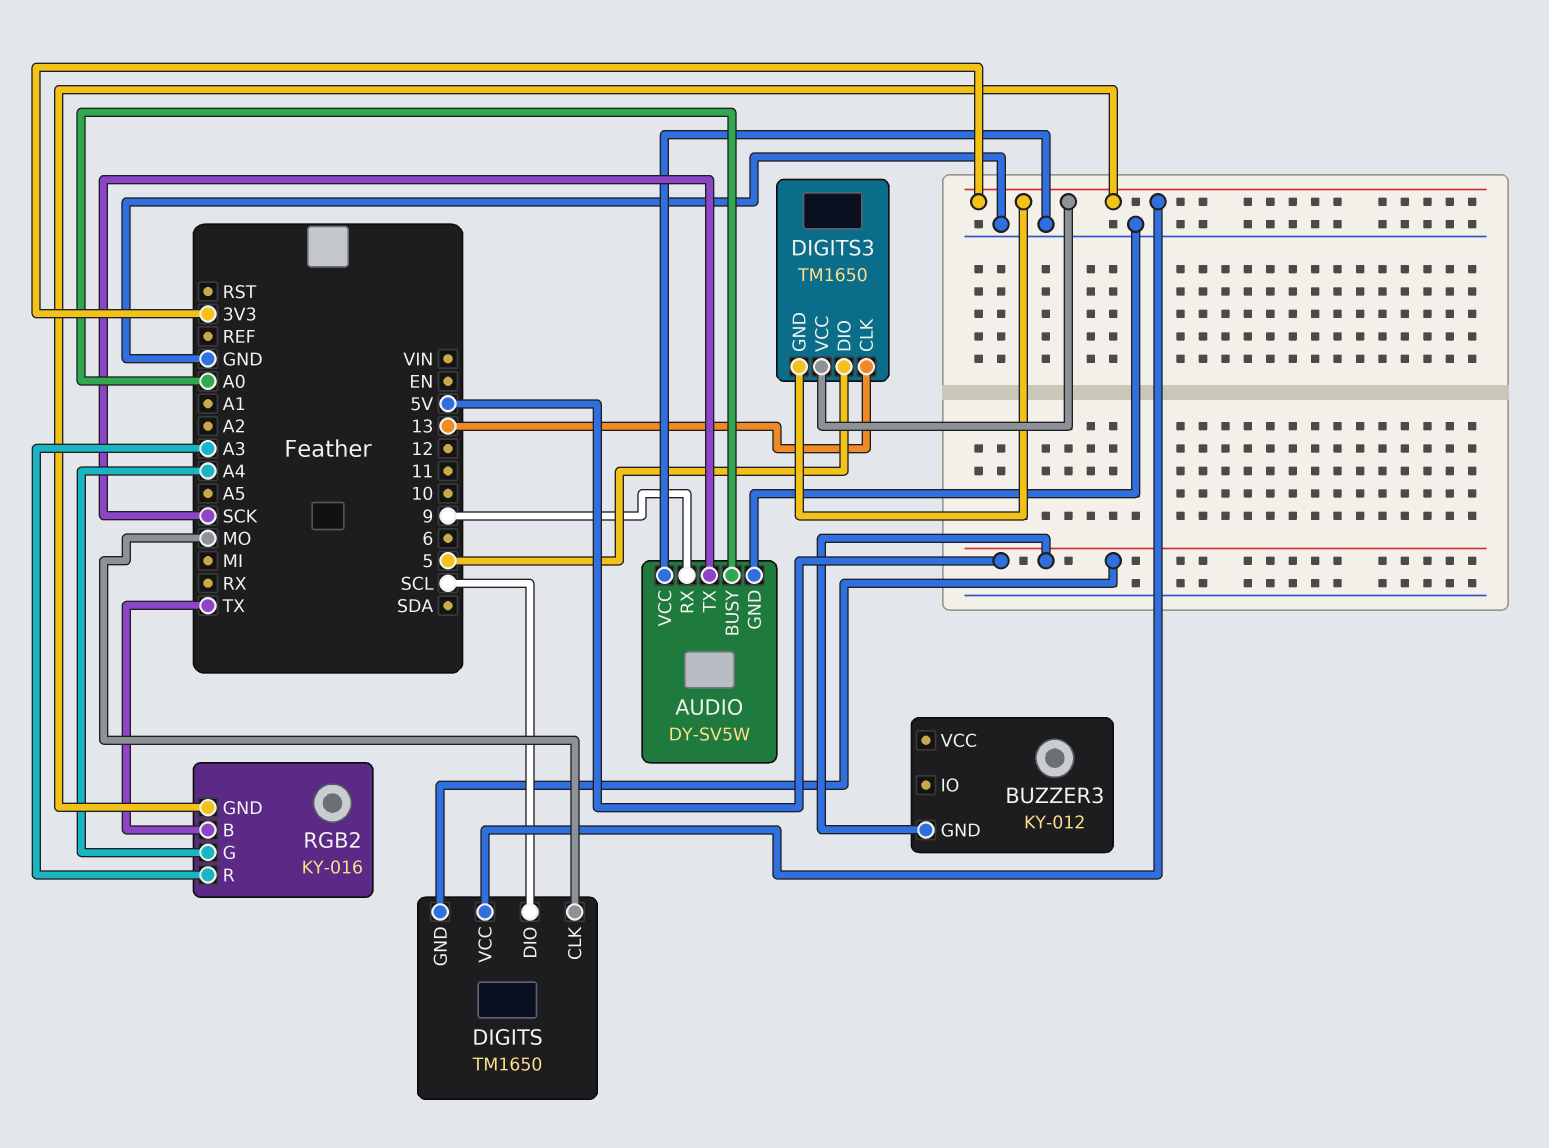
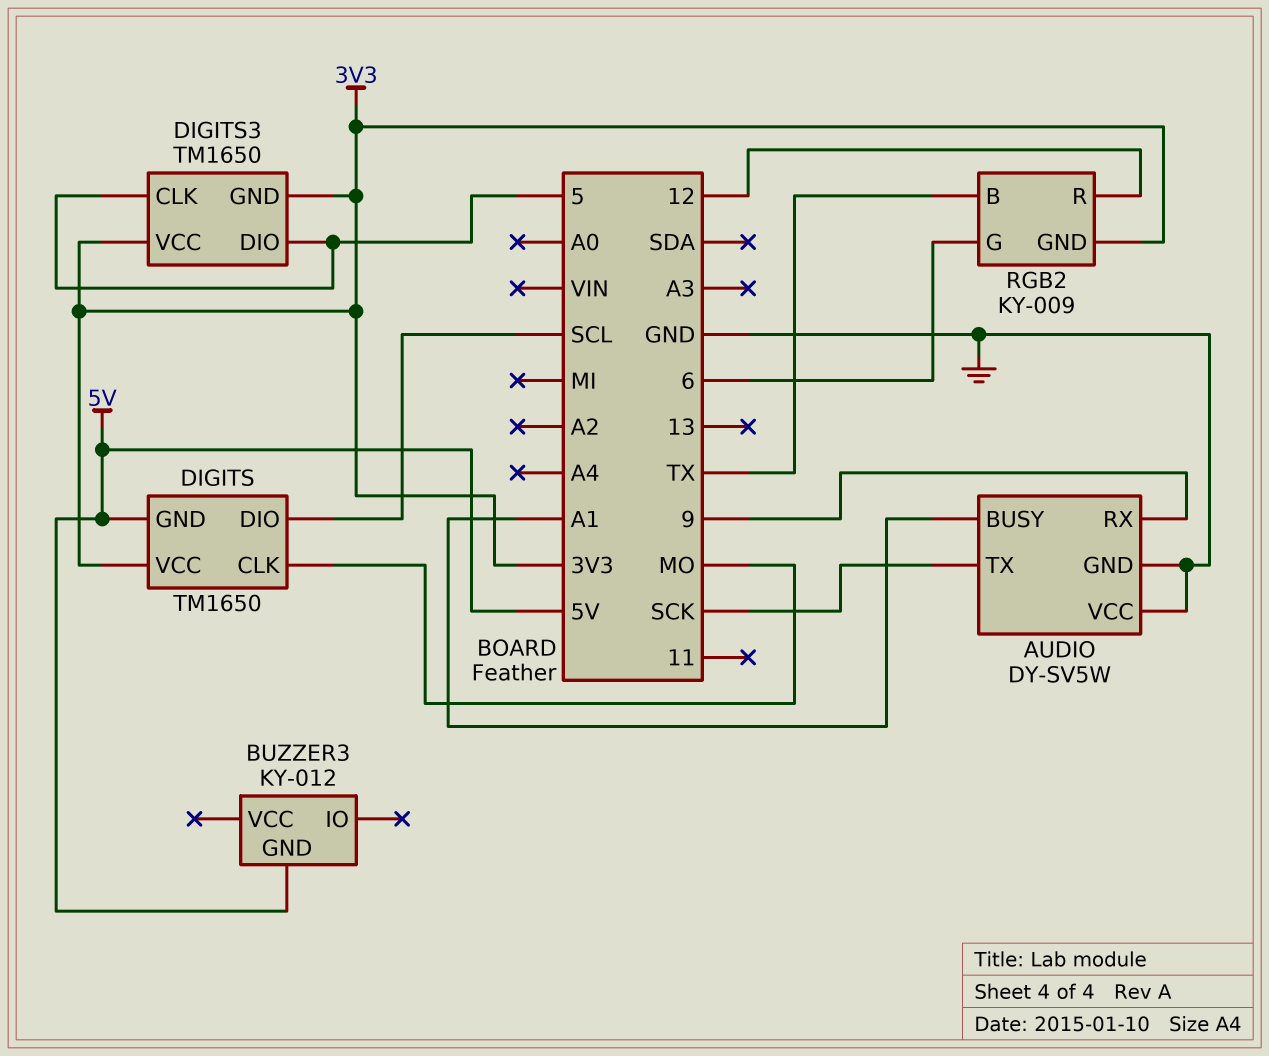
AUDIO pin BUSY: A0 -> A1
DIGITS3 pin CLK: 13 -> 5
RGB2: KY-016 -> KY-009
RGB2 pin G: A4 -> 6
RGB2 pin R: A3 -> 12

